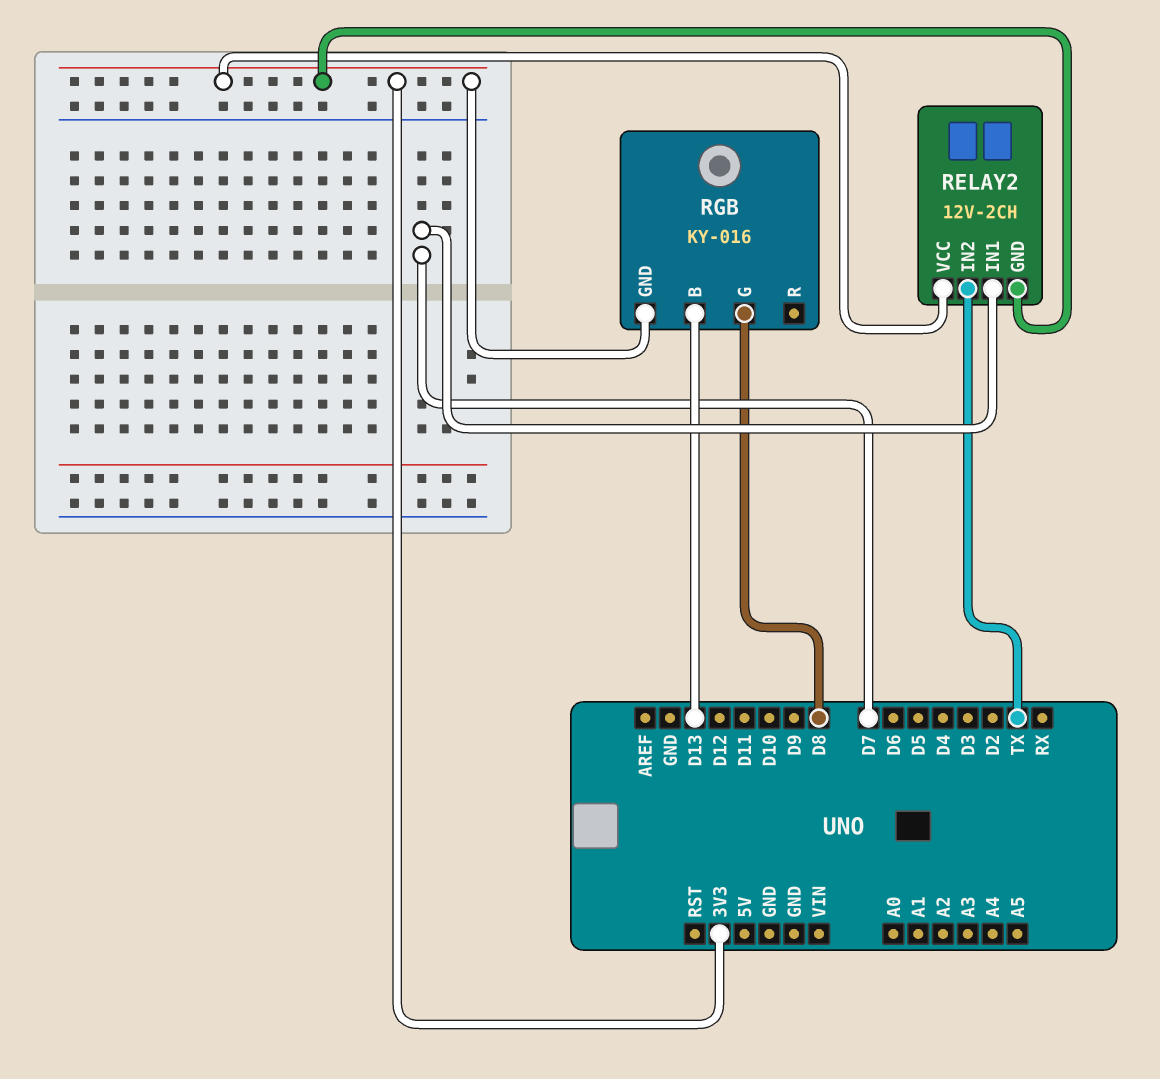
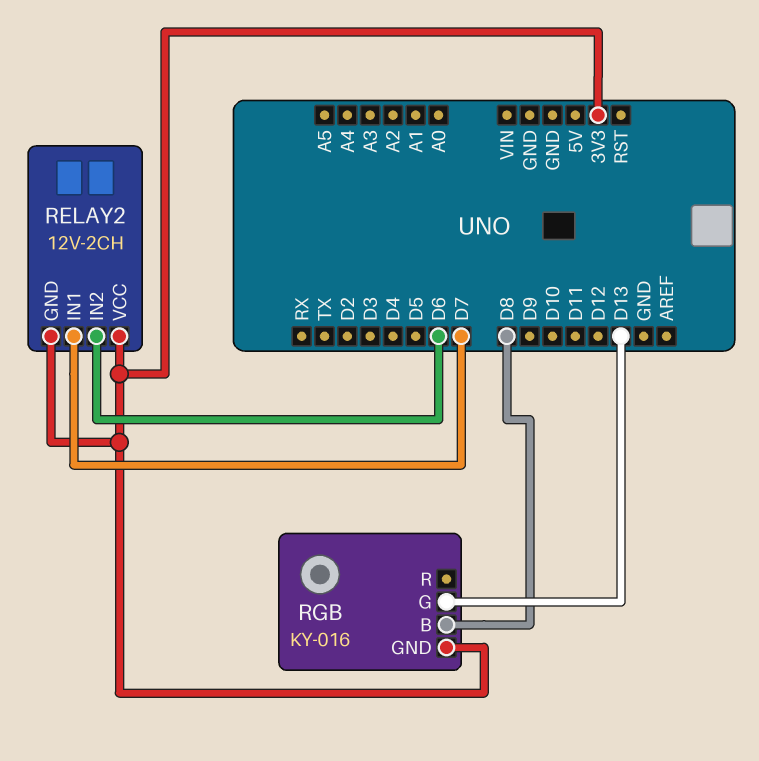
RELAY2 pin IN2: TX -> D6
RGB pin B: D13 -> D8
RGB pin G: D8 -> D13

